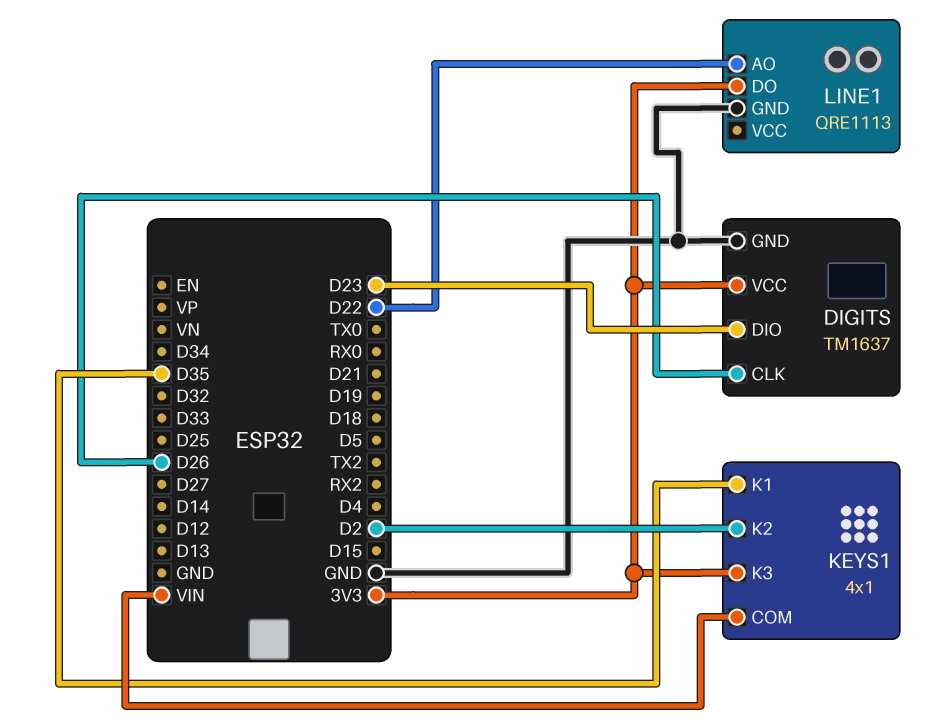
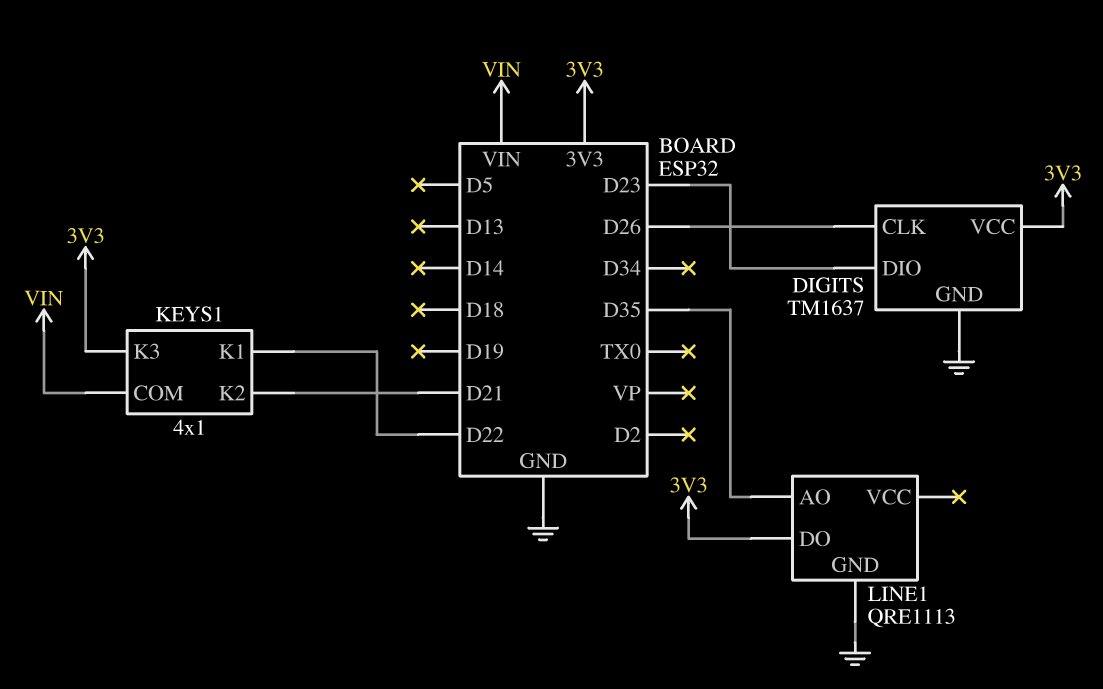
KEYS1 pin K1: D35 -> D22
KEYS1 pin K2: D2 -> D21
LINE1 pin AO: D22 -> D35

